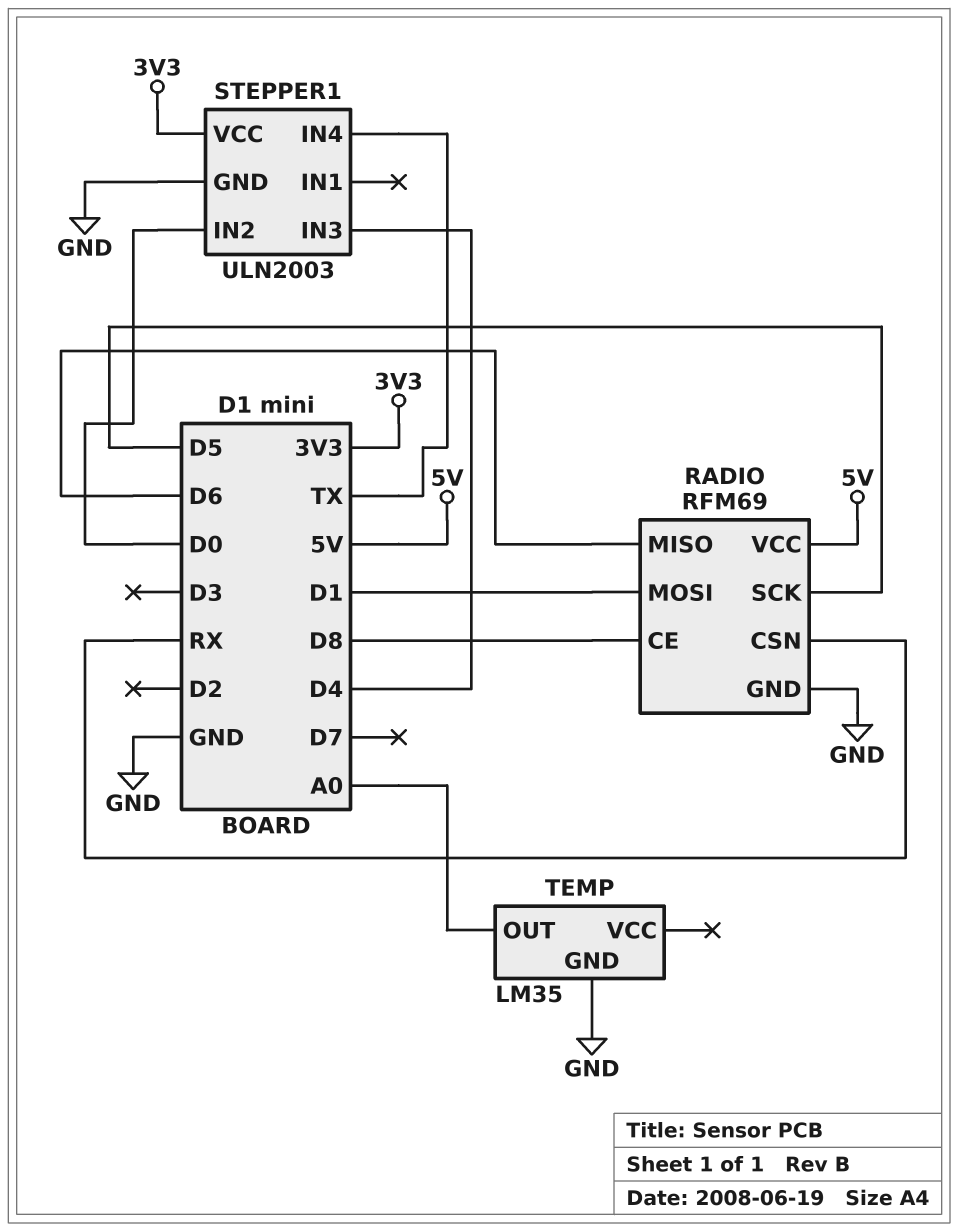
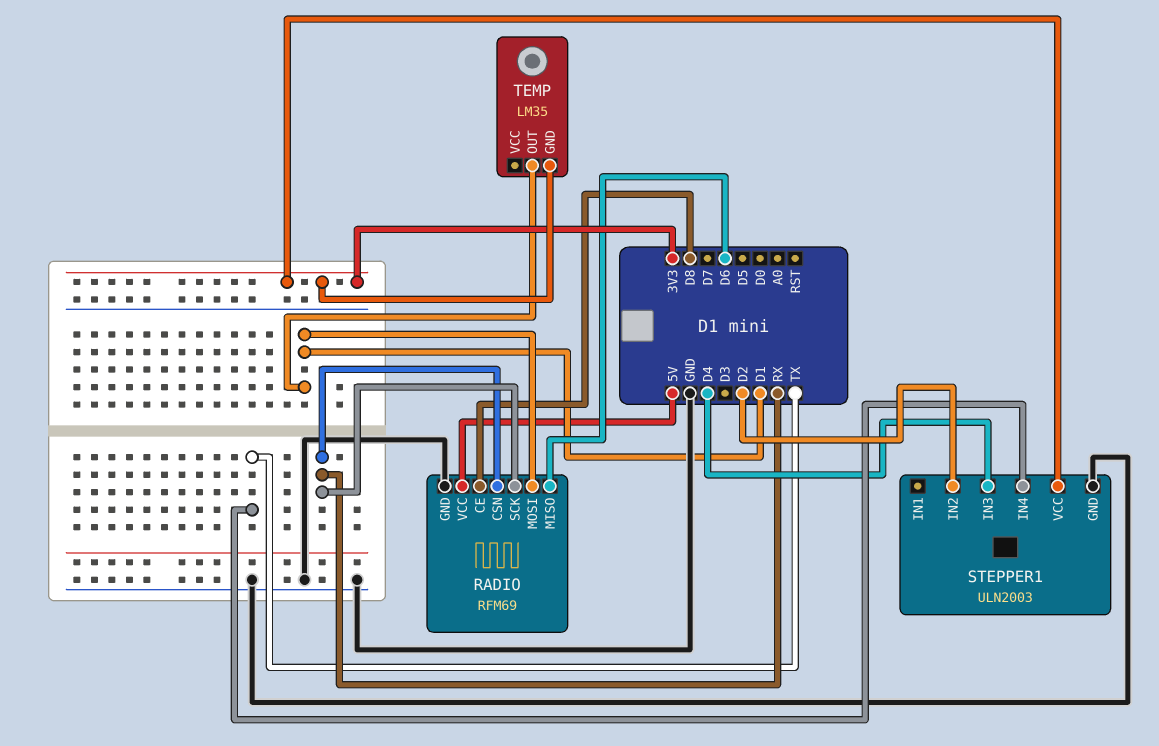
RADIO pin SCK: D5 -> RX
STEPPER1 pin IN2: D0 -> D2
TEMP pin GND: GND -> 3V3
TEMP pin OUT: A0 -> D1

